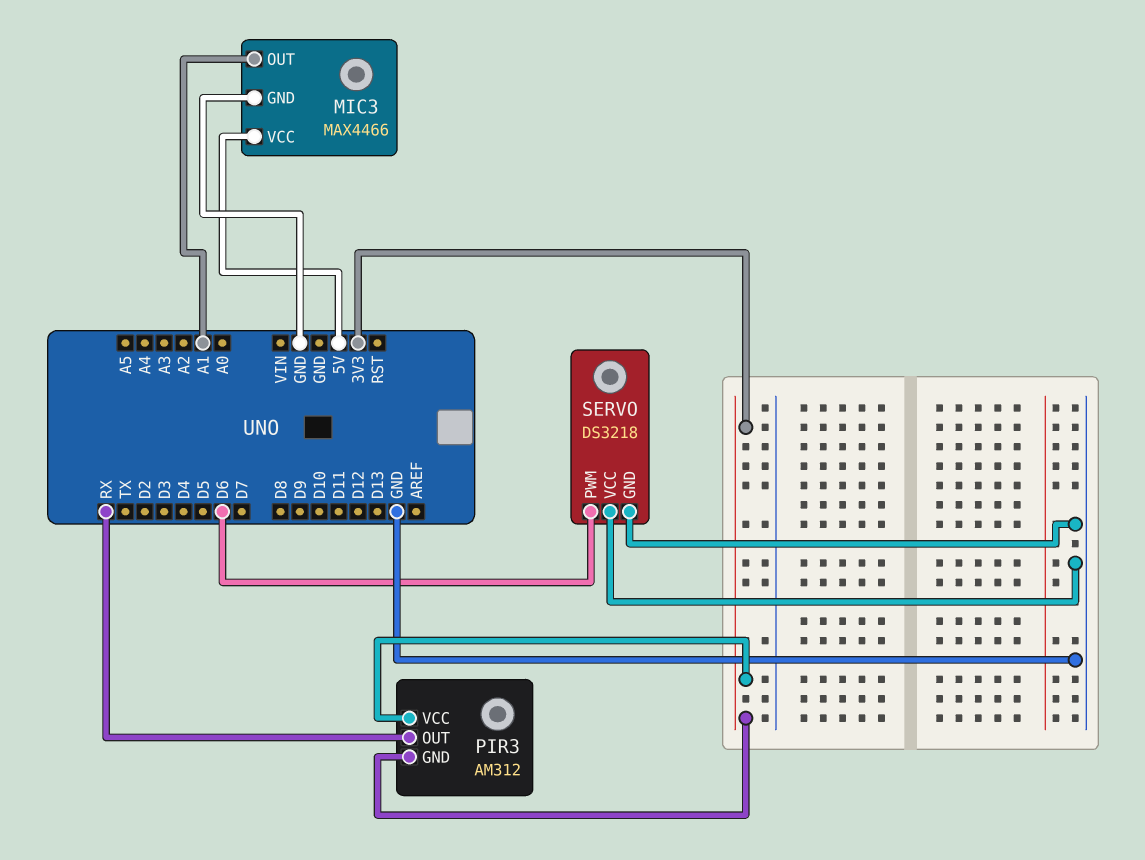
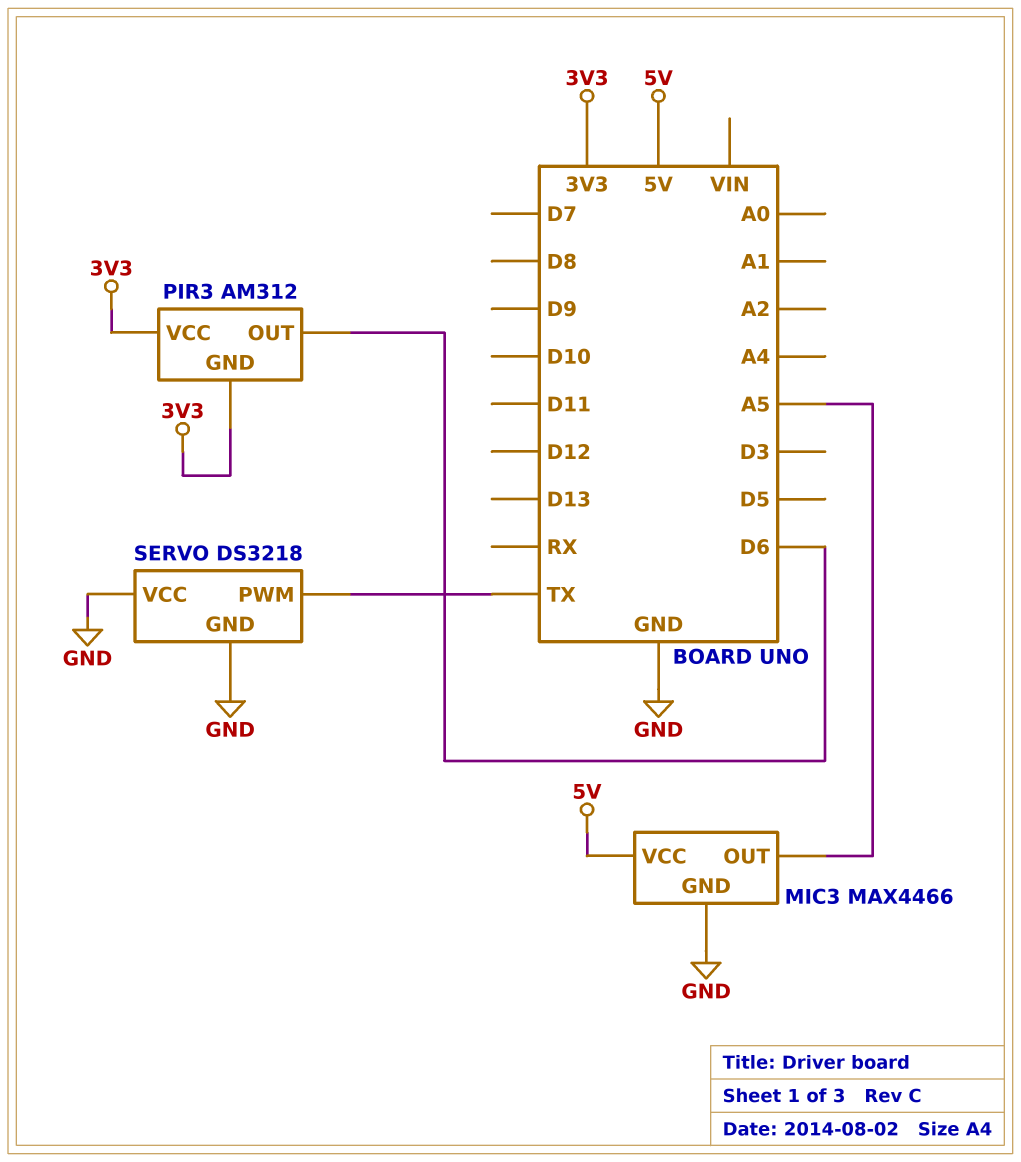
MIC3 pin OUT: A1 -> A5
PIR3 pin OUT: RX -> D6
SERVO pin PWM: D6 -> TX

